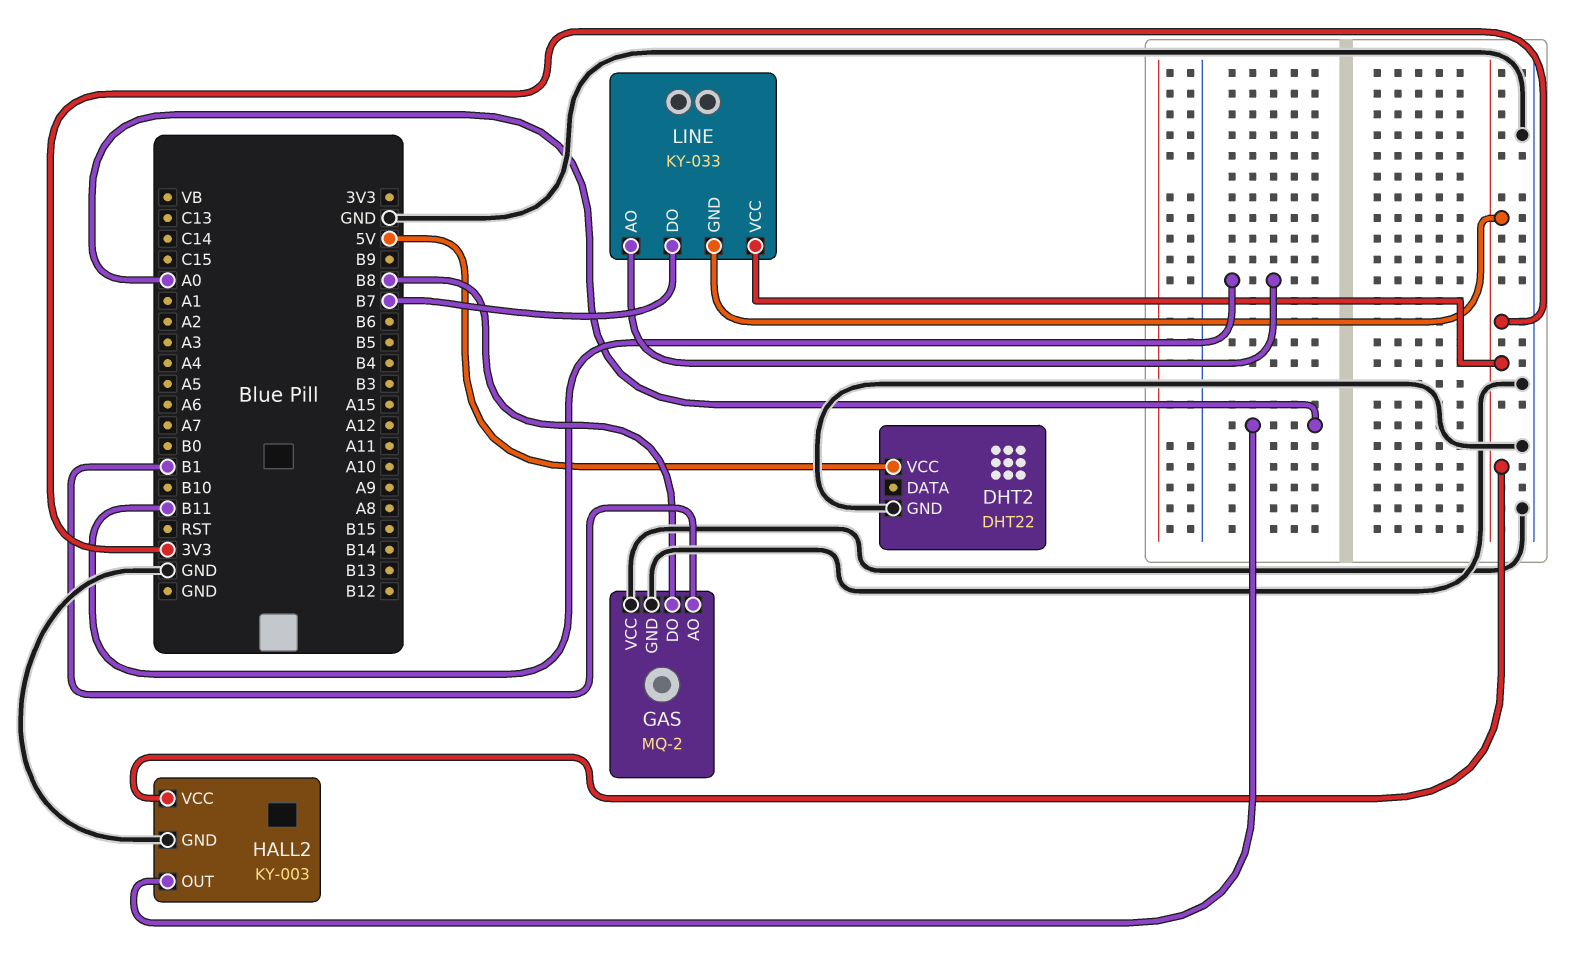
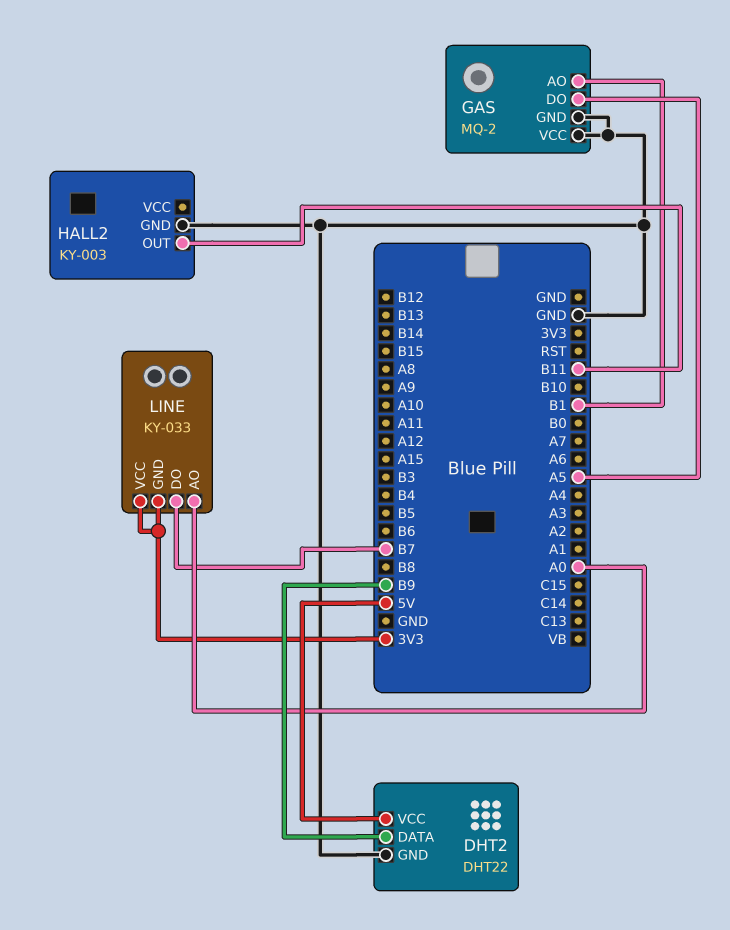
DHT2 pin DATA: none -> B9
GAS pin DO: B8 -> A5
HALL2 pin OUT: A0 -> B11
HALL2 pin VCC: 3V3 -> none
LINE pin AO: B11 -> A0

